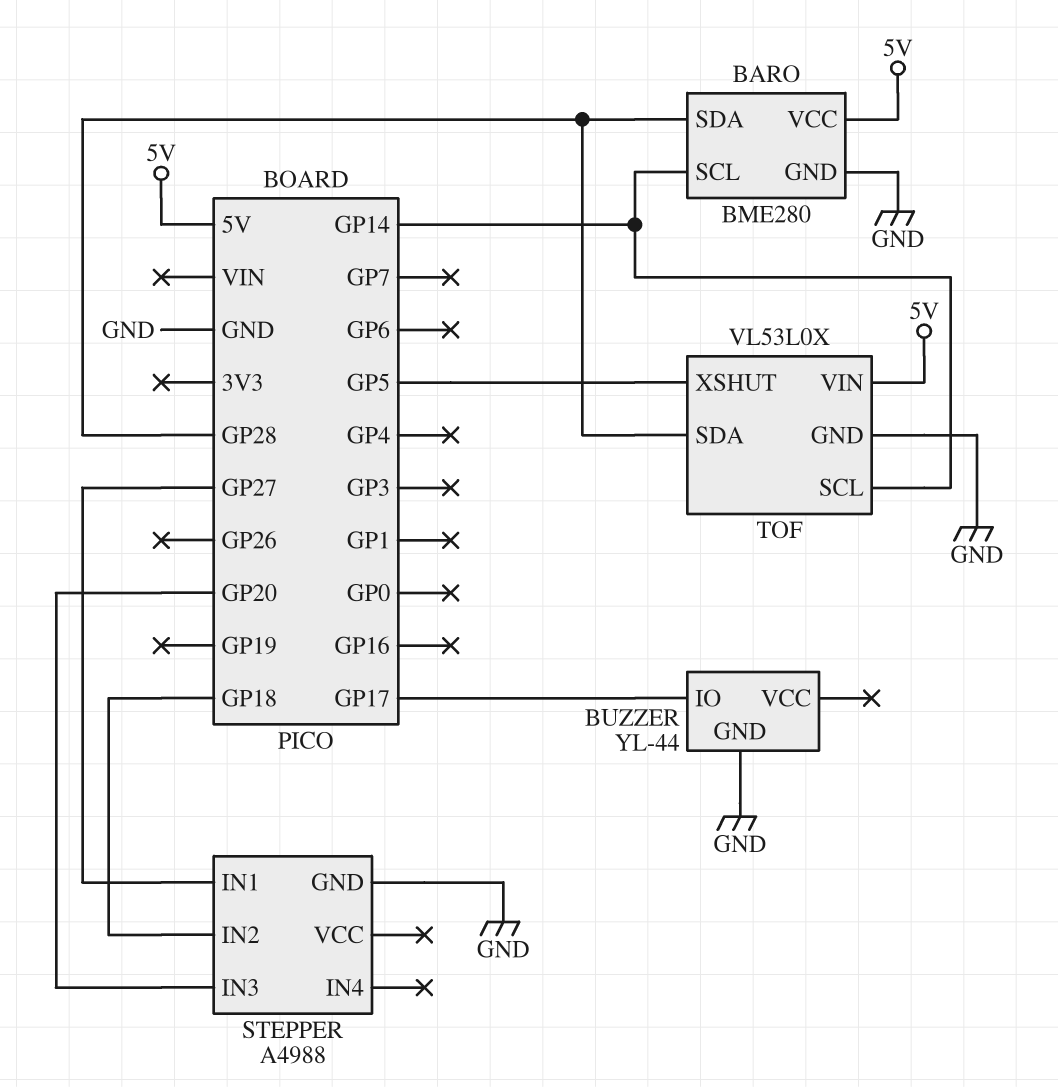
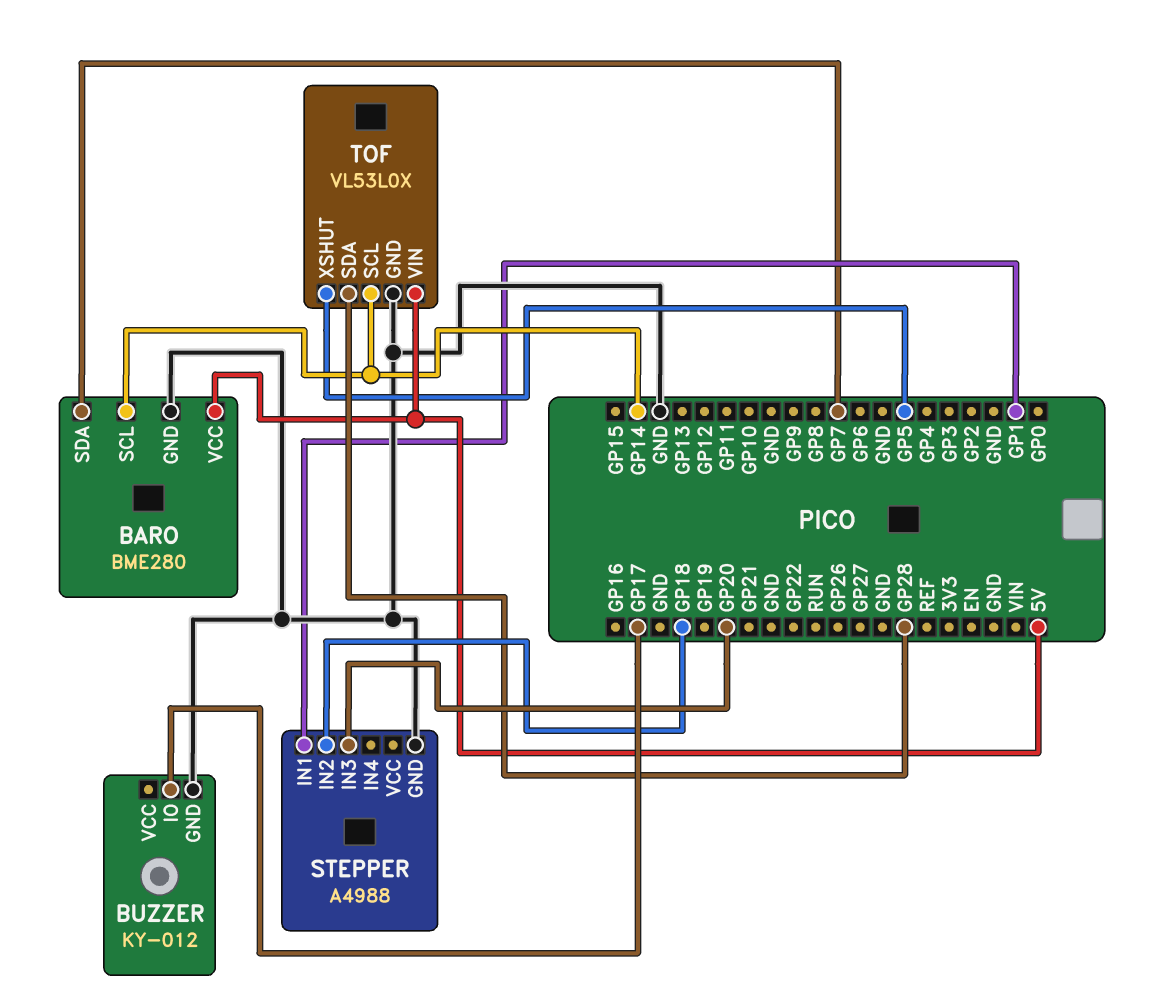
BARO pin SDA: GP28 -> GP7
BUZZER: YL-44 -> KY-012
STEPPER pin IN1: GP27 -> GP1

